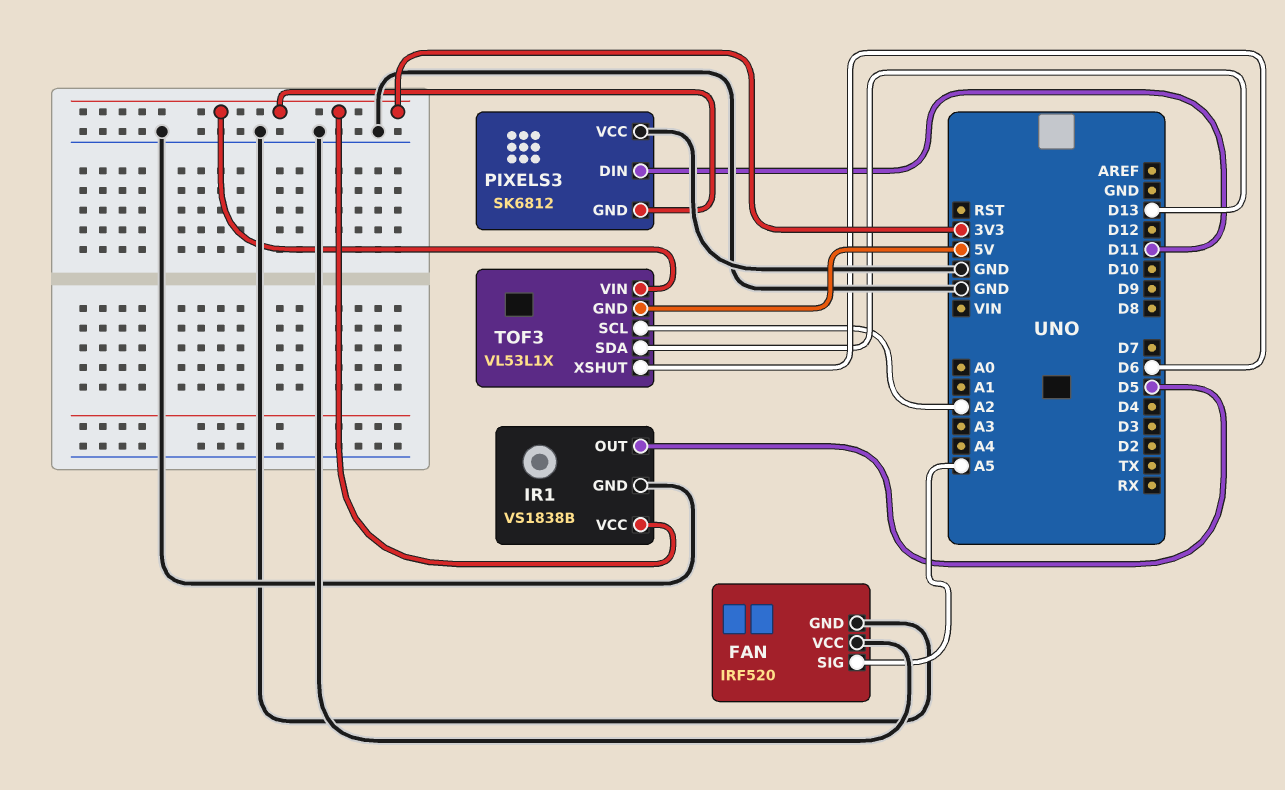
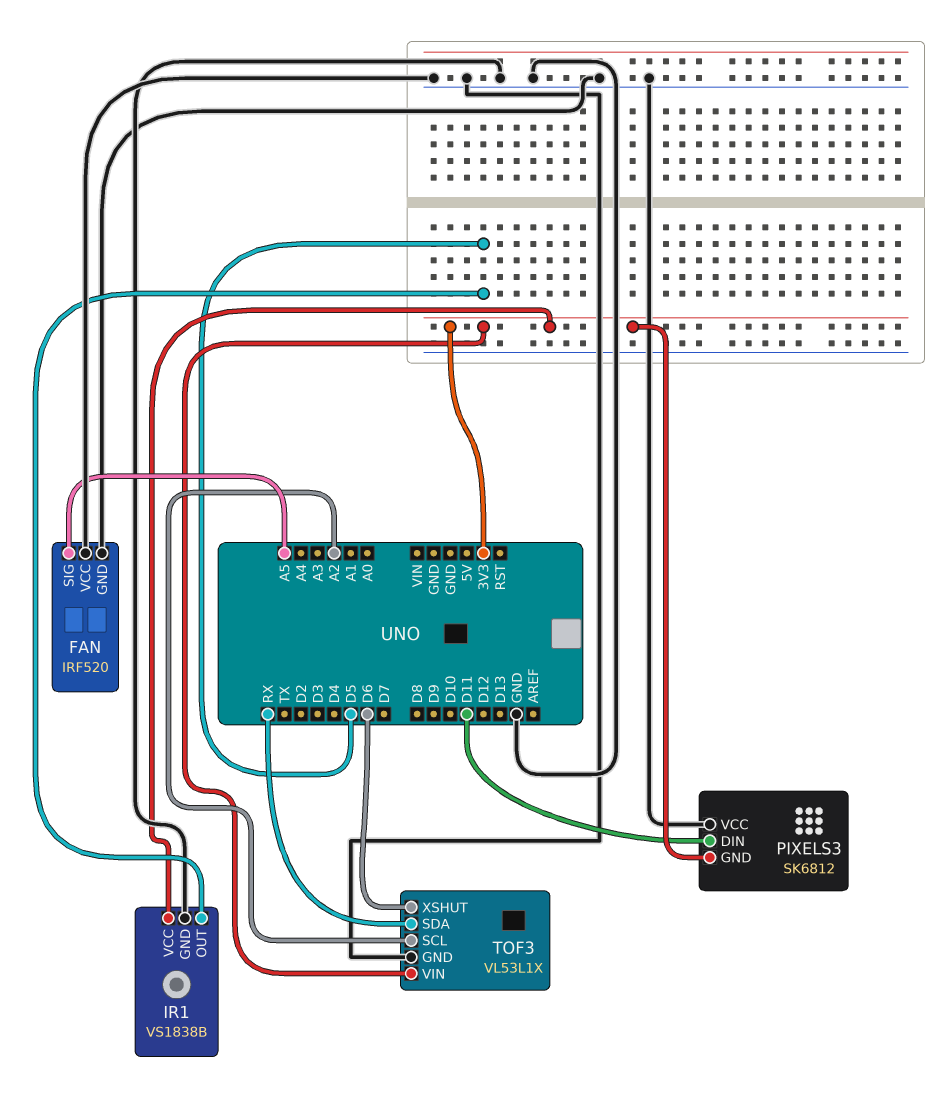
TOF3 pin GND: 5V -> GND
TOF3 pin SDA: D13 -> RX

